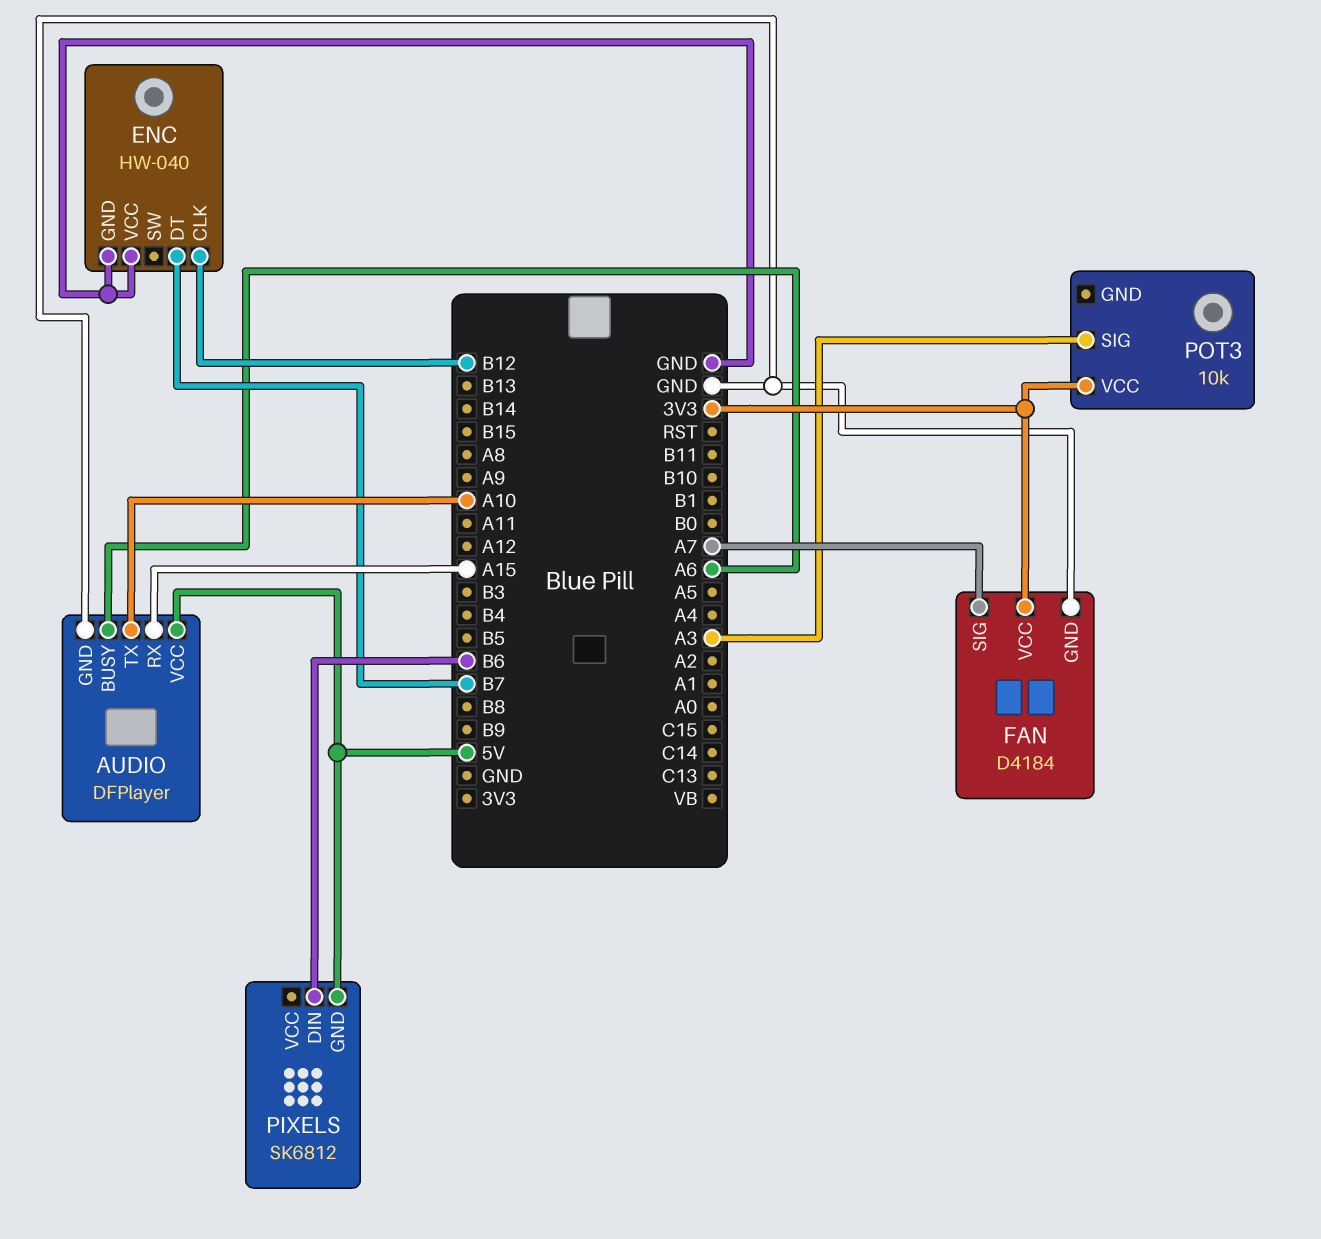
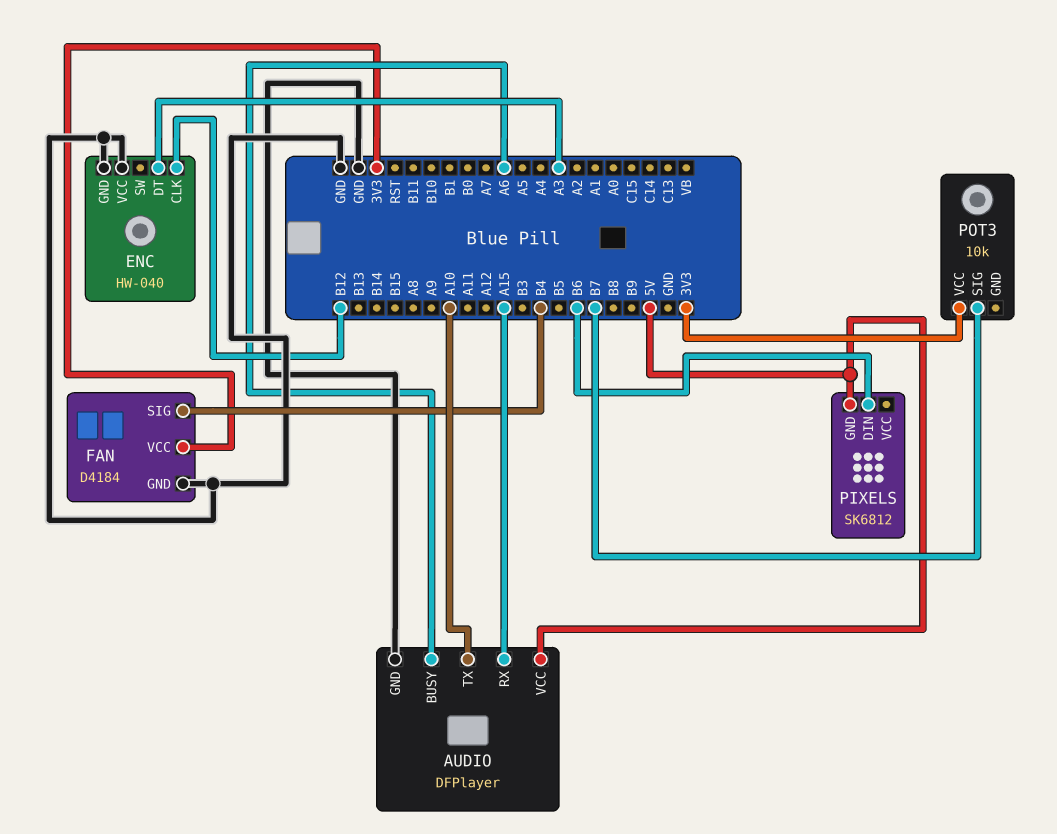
ENC pin DT: B7 -> A3
FAN pin SIG: A7 -> B4
POT3 pin SIG: A3 -> B7

